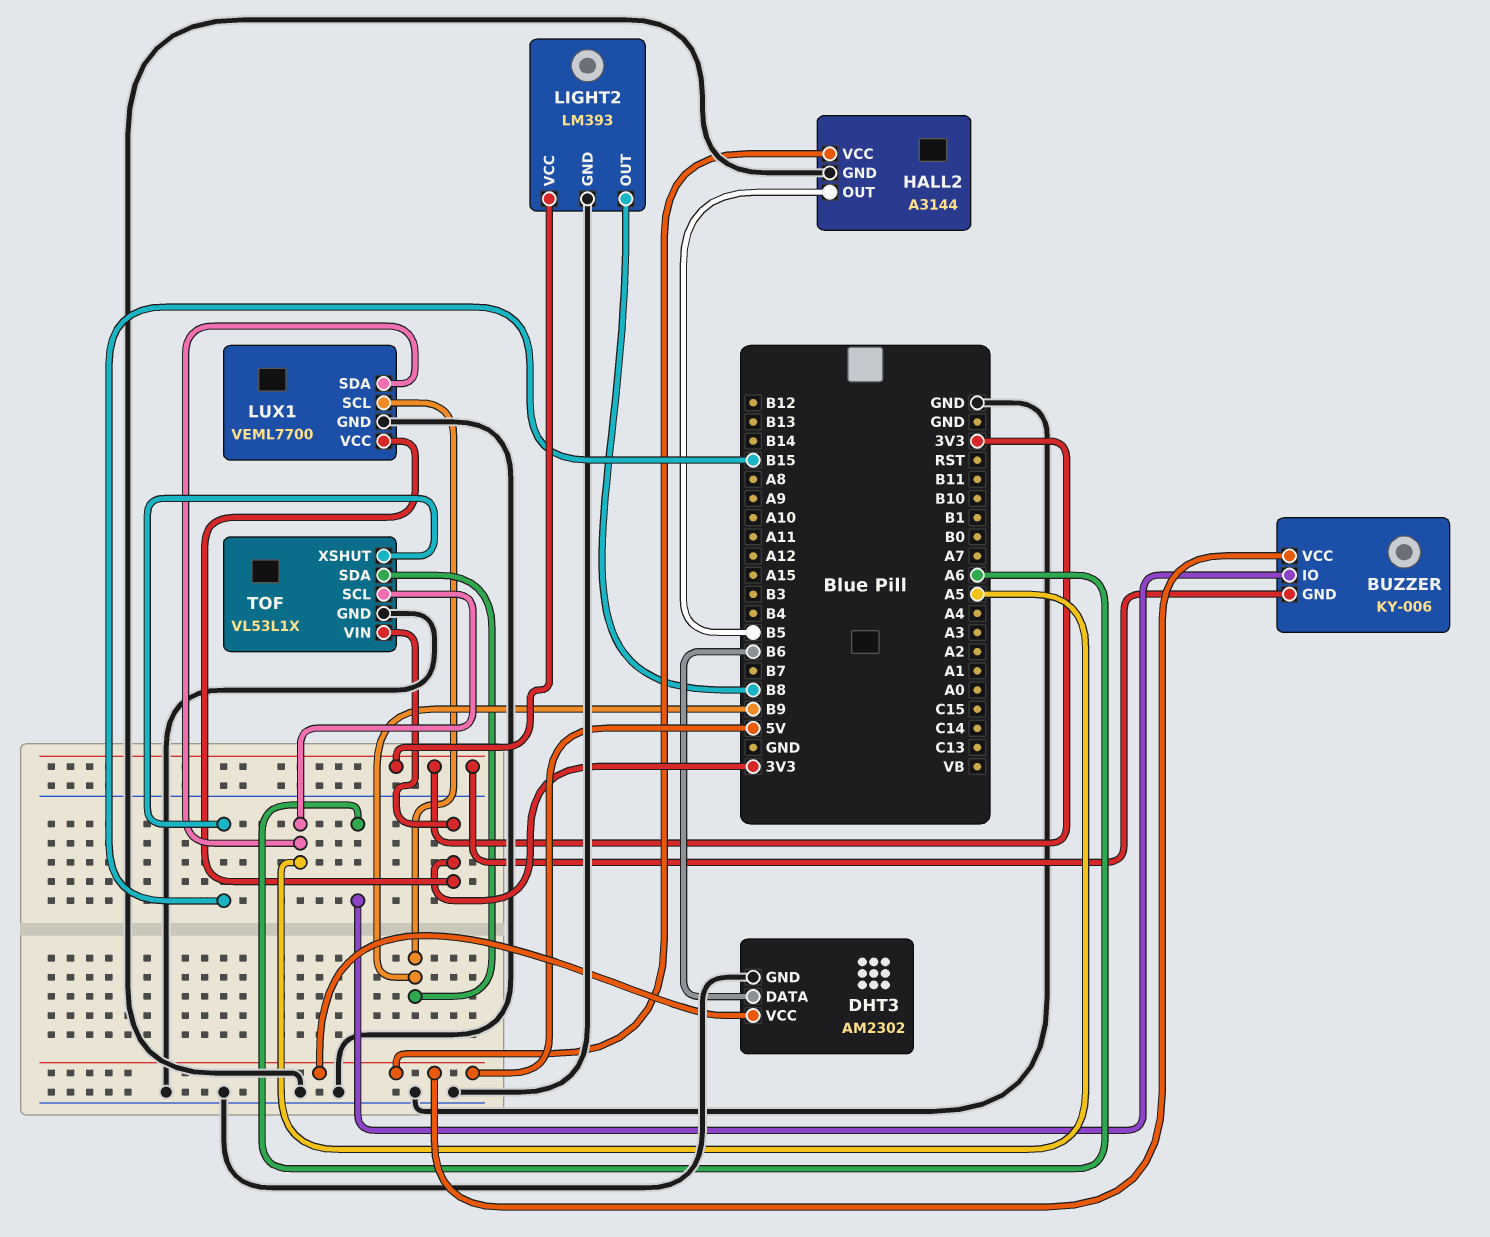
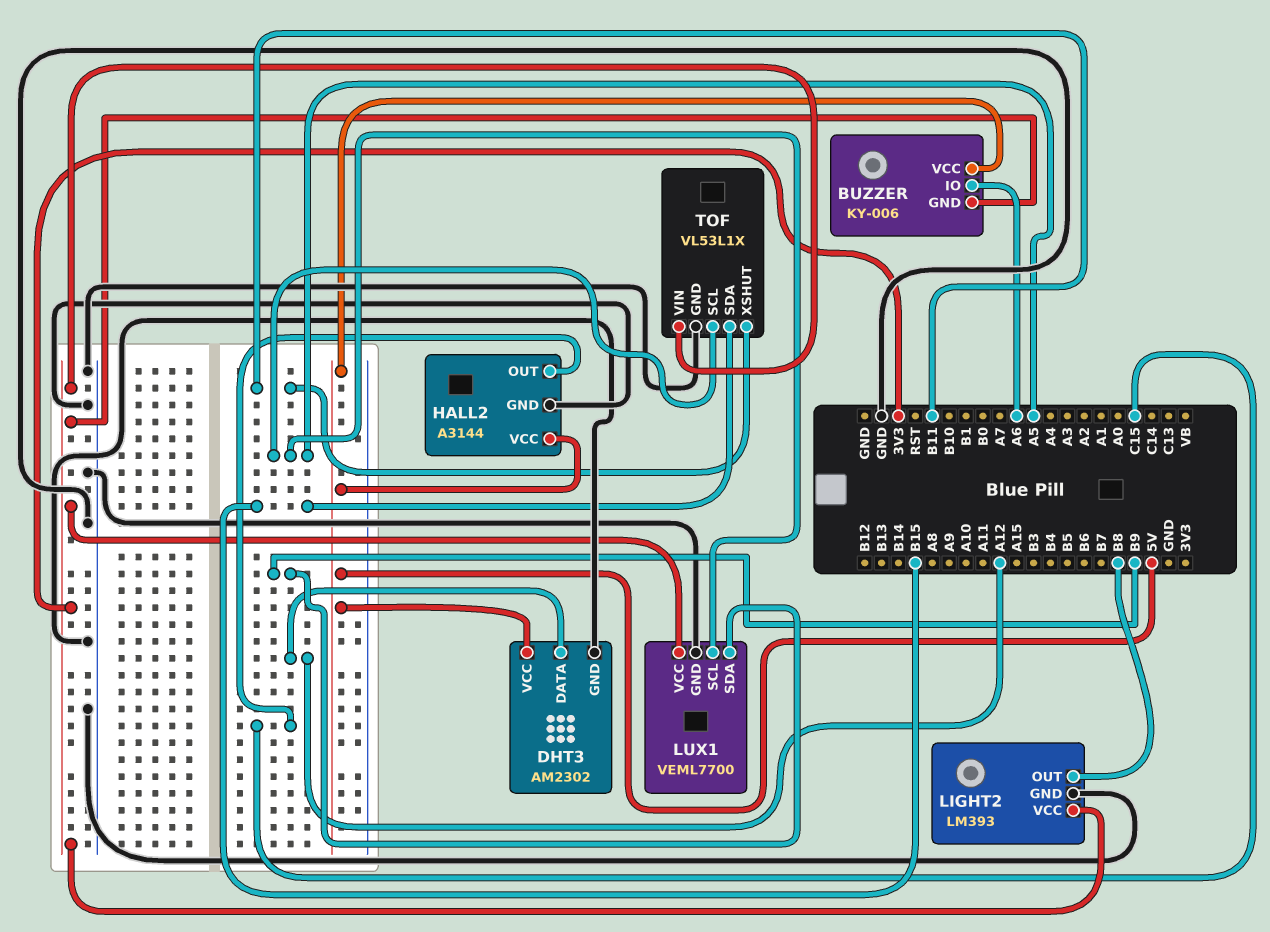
DHT3 pin DATA: B6 -> A12
HALL2 pin OUT: B5 -> C15
LUX1 pin SCL: B9 -> A5
LUX1 pin SDA: A5 -> B9
TOF pin SDA: B9 -> B15
TOF pin XSHUT: B15 -> B11

